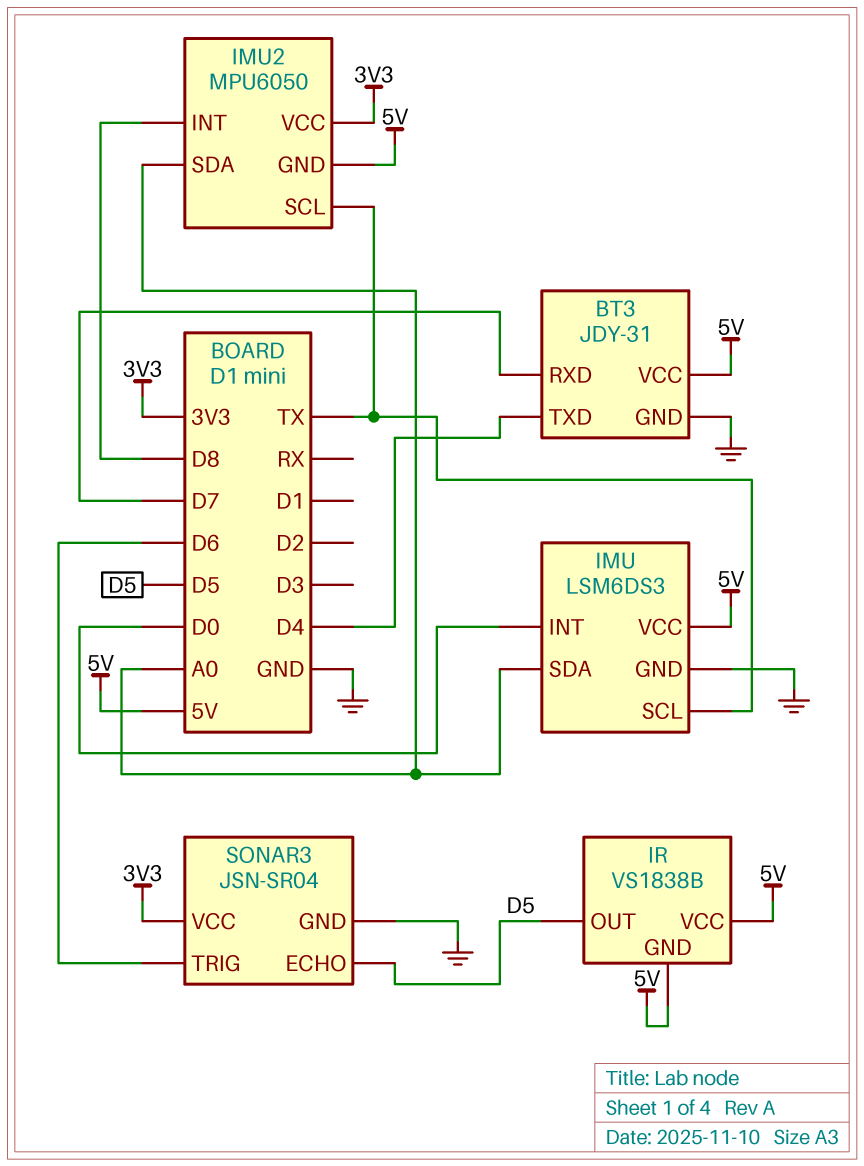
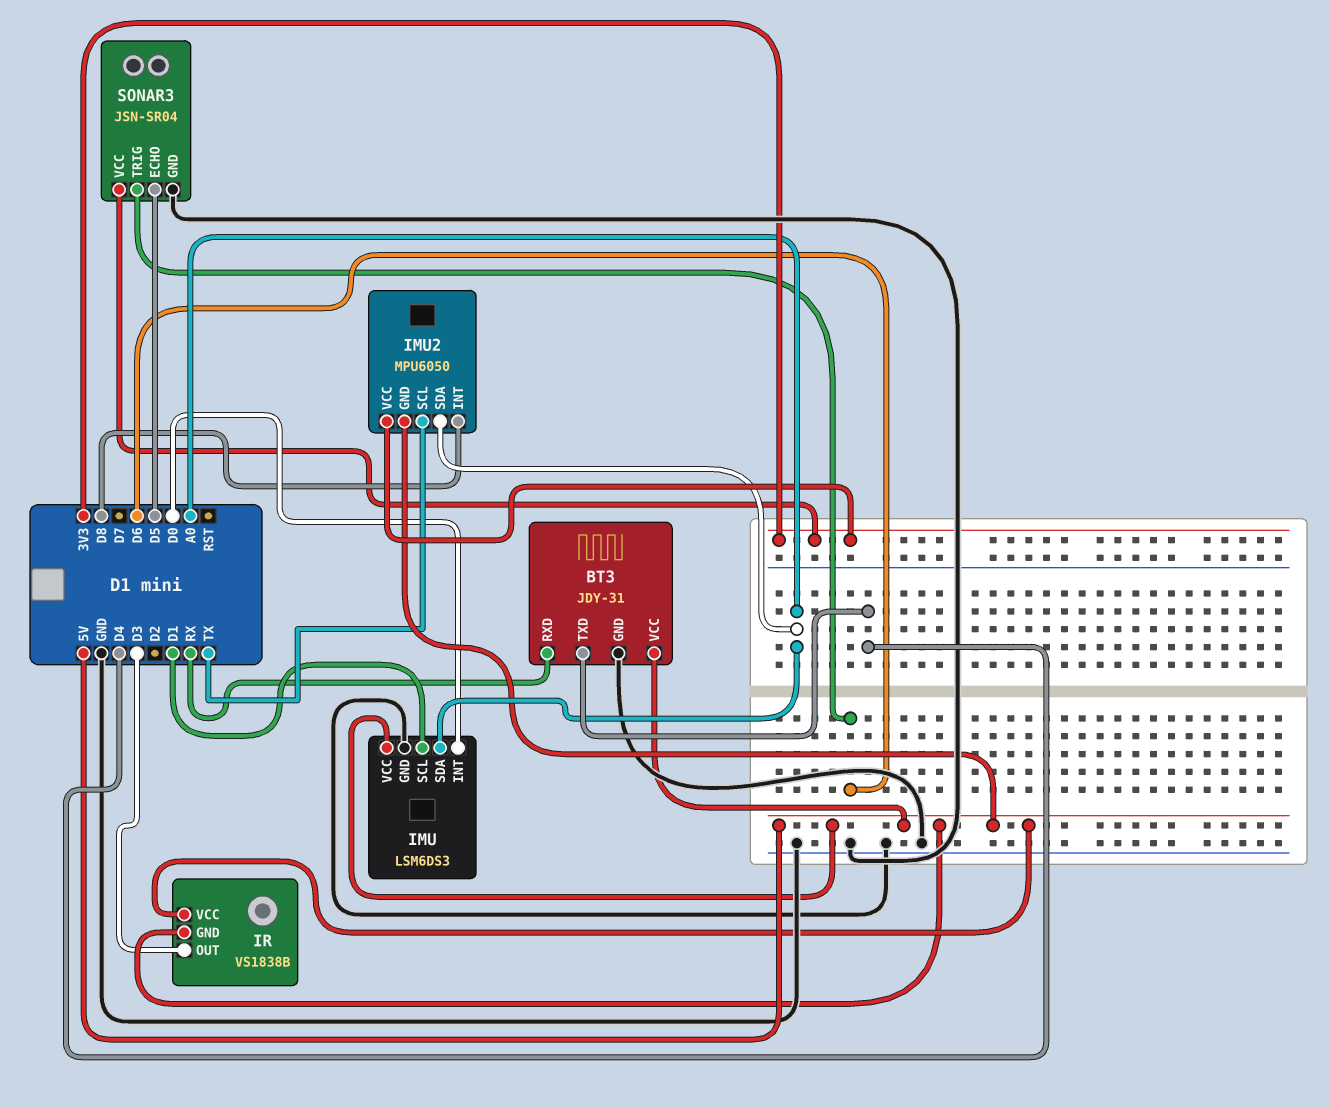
BT3 pin RXD: D7 -> RX
IMU pin SCL: TX -> D1
IR pin OUT: D5 -> D3

